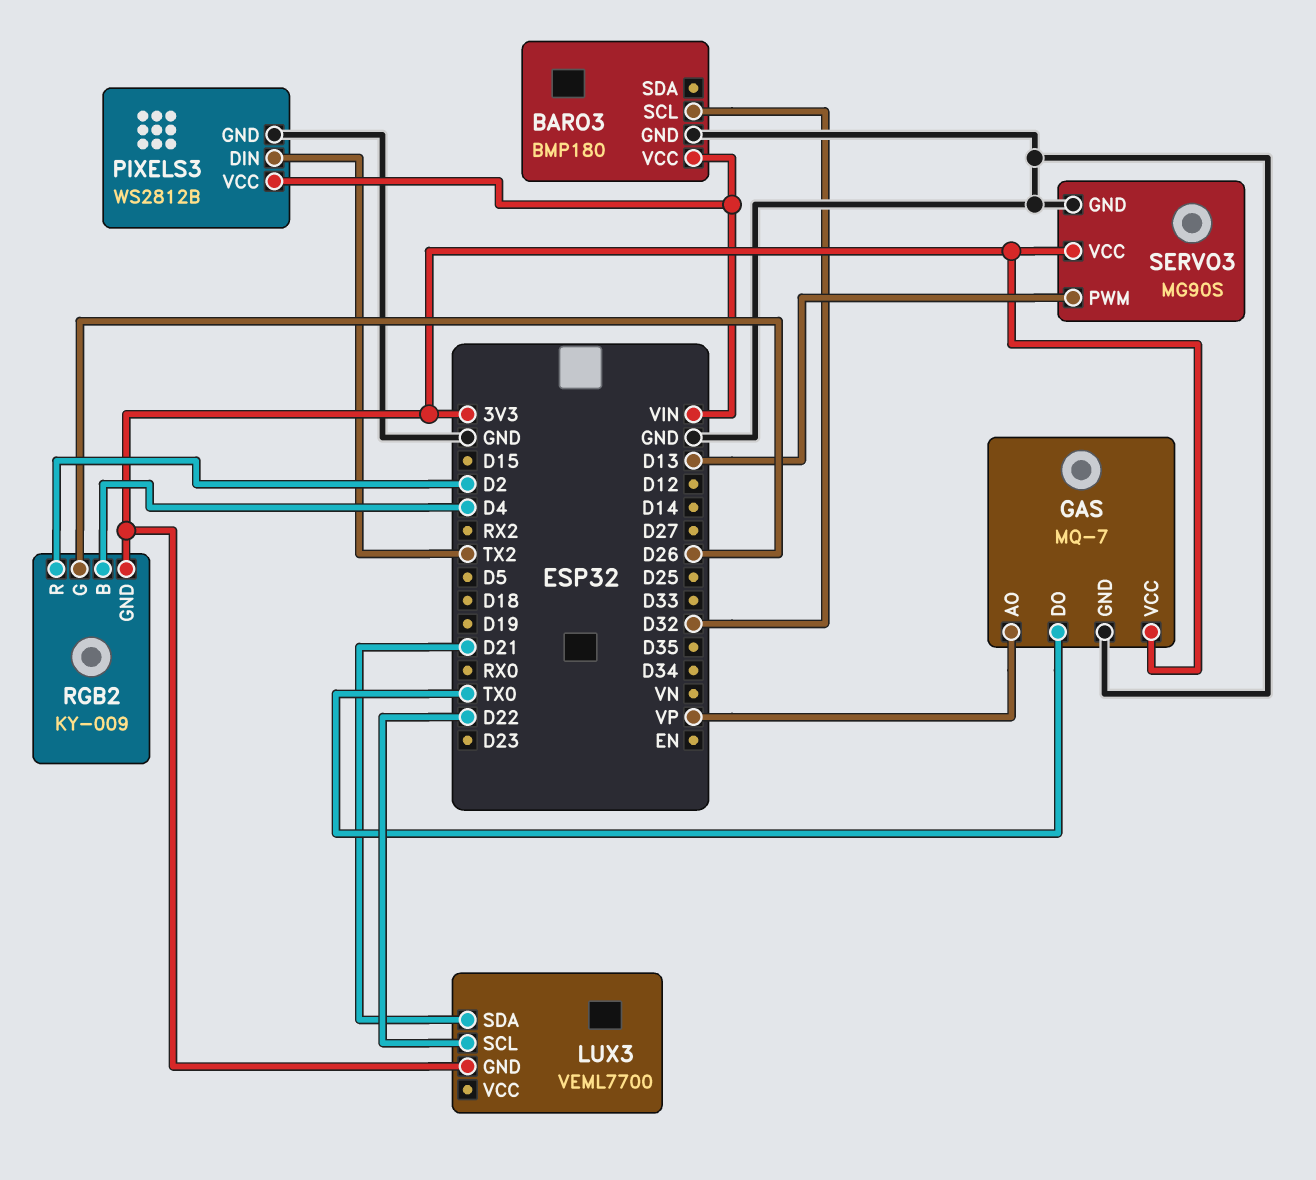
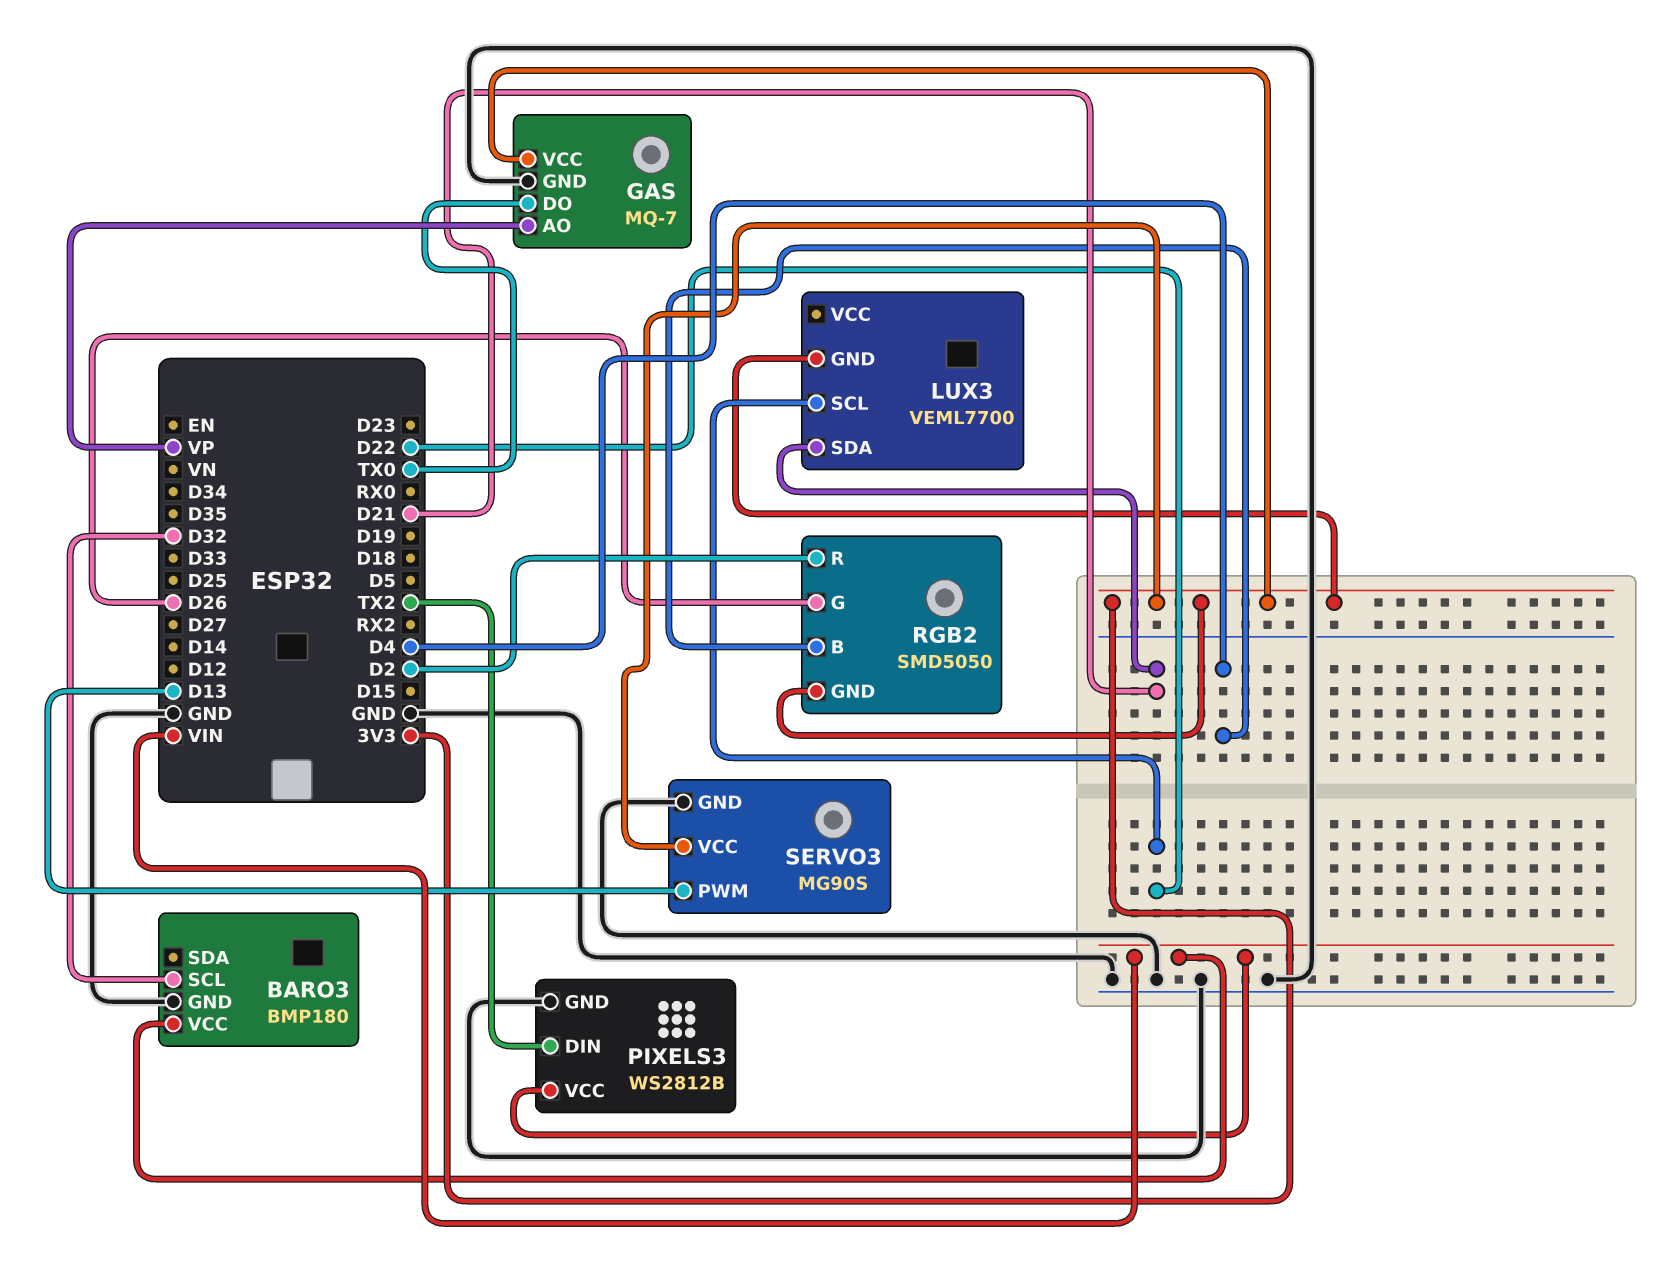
RGB2: KY-009 -> SMD5050

